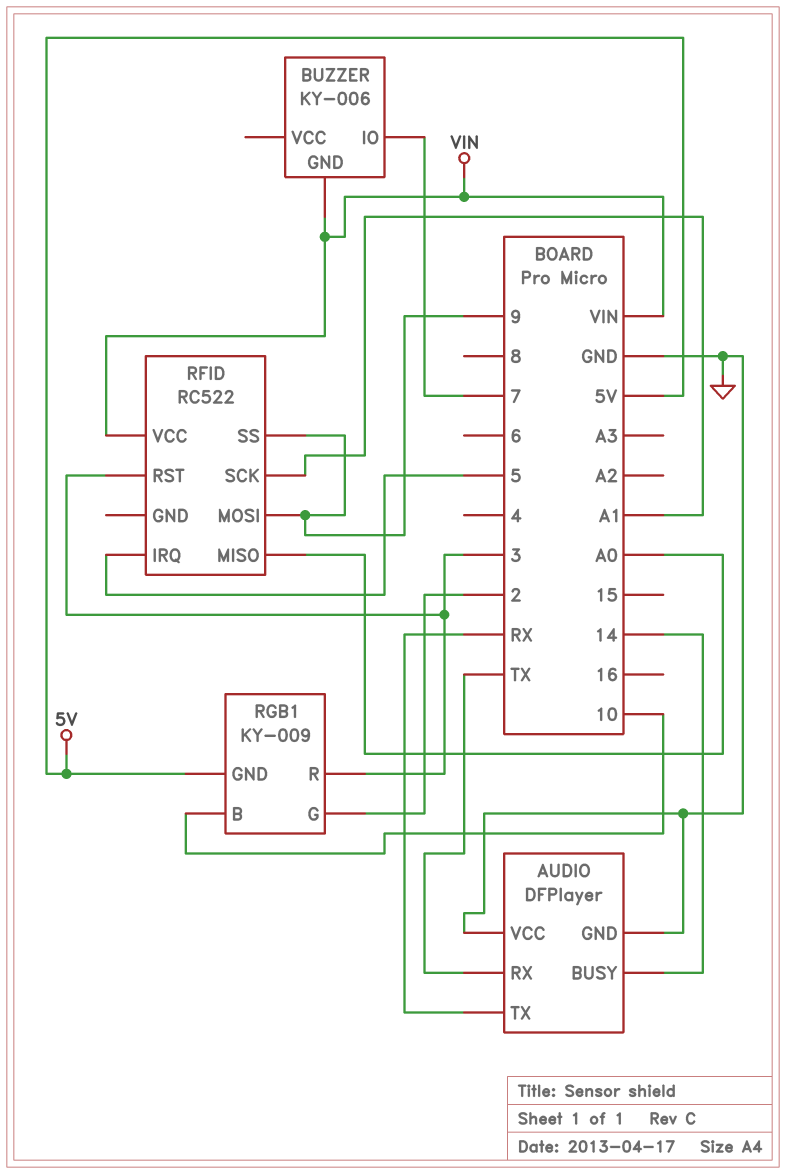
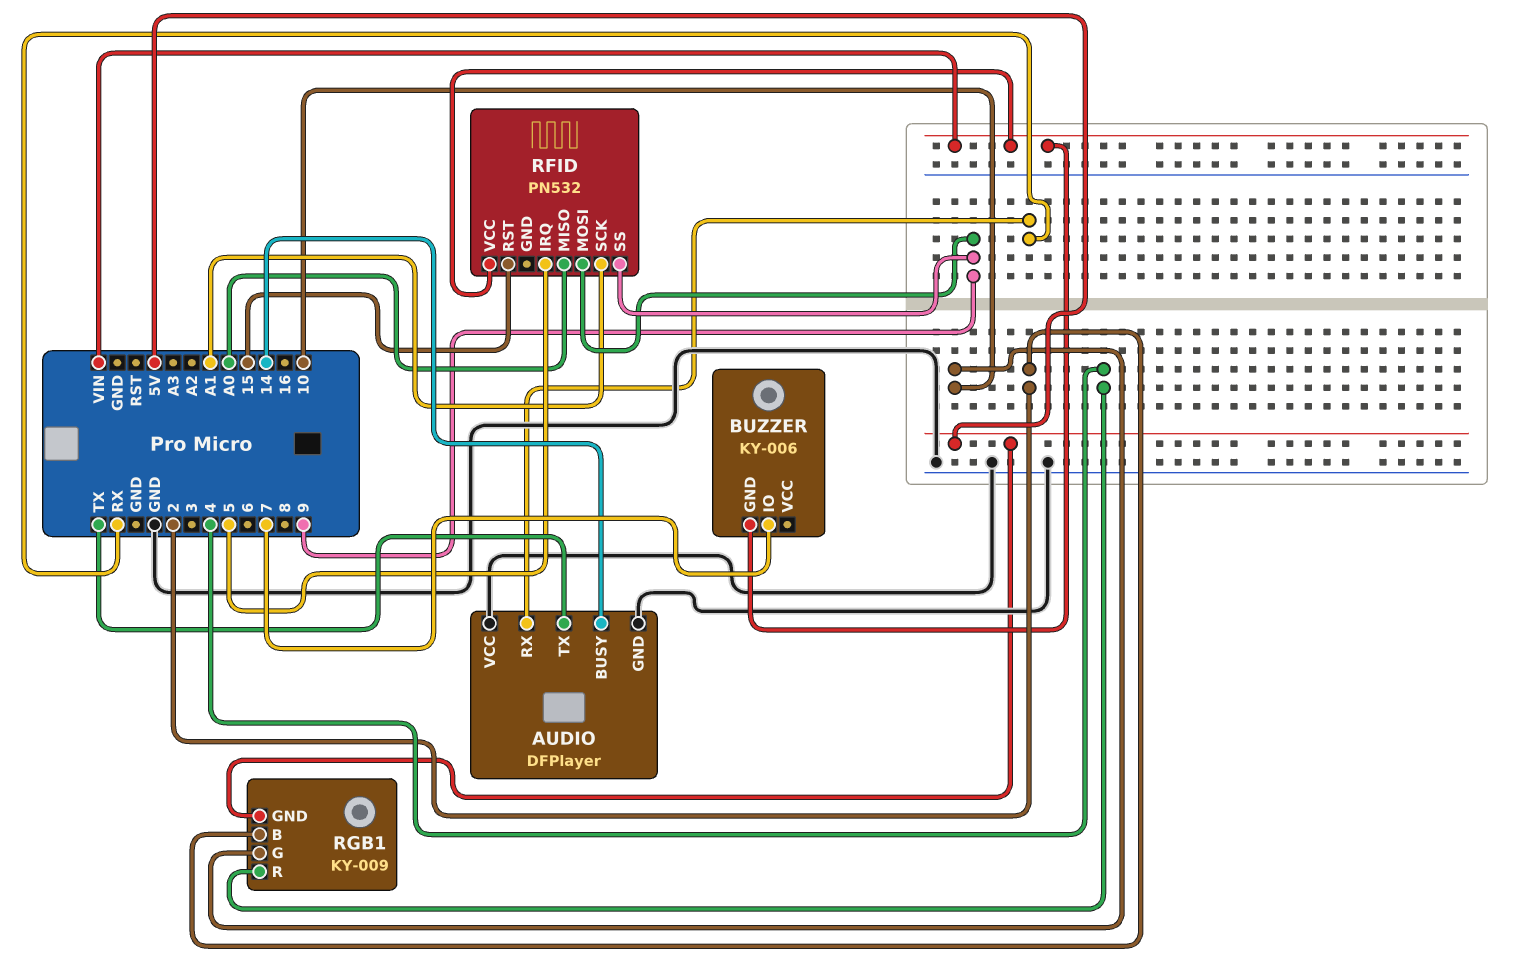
AUDIO pin RX: TX -> RX
AUDIO pin TX: RX -> TX
RFID: RC522 -> PN532
RFID pin RST: 3 -> 15
RGB1 pin B: 10 -> 2
RGB1 pin G: 2 -> 10
RGB1 pin R: 3 -> 4

